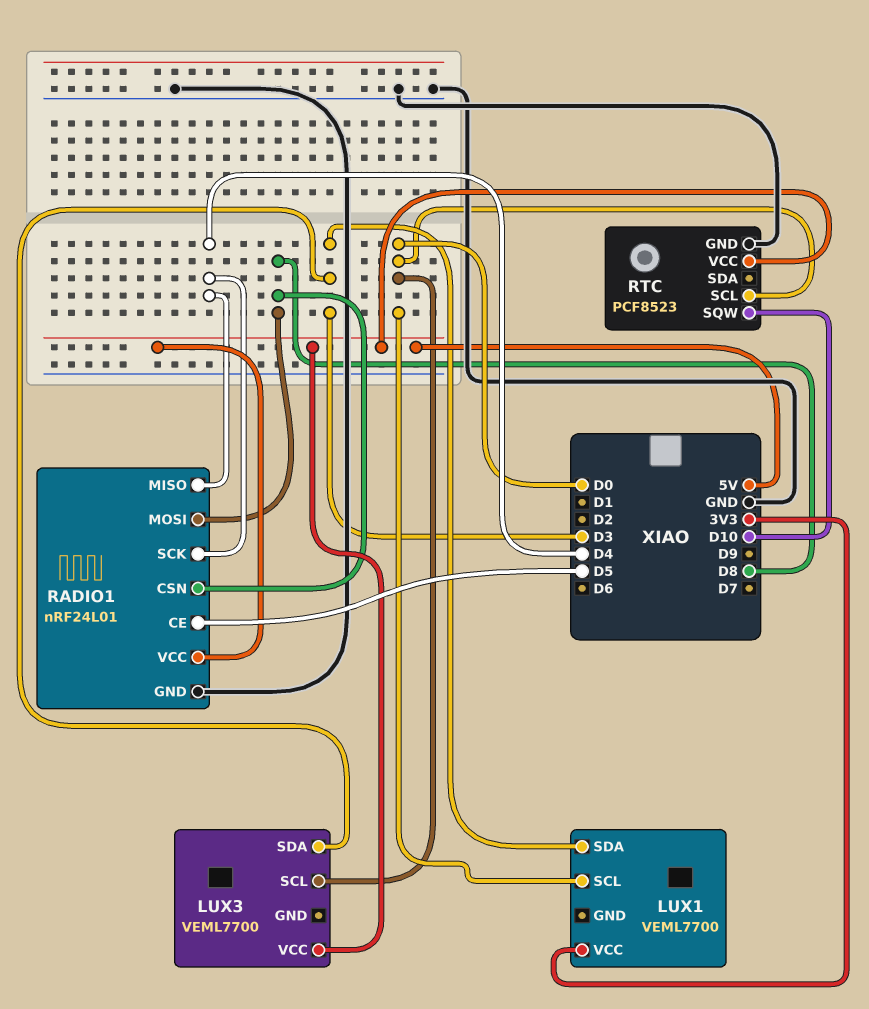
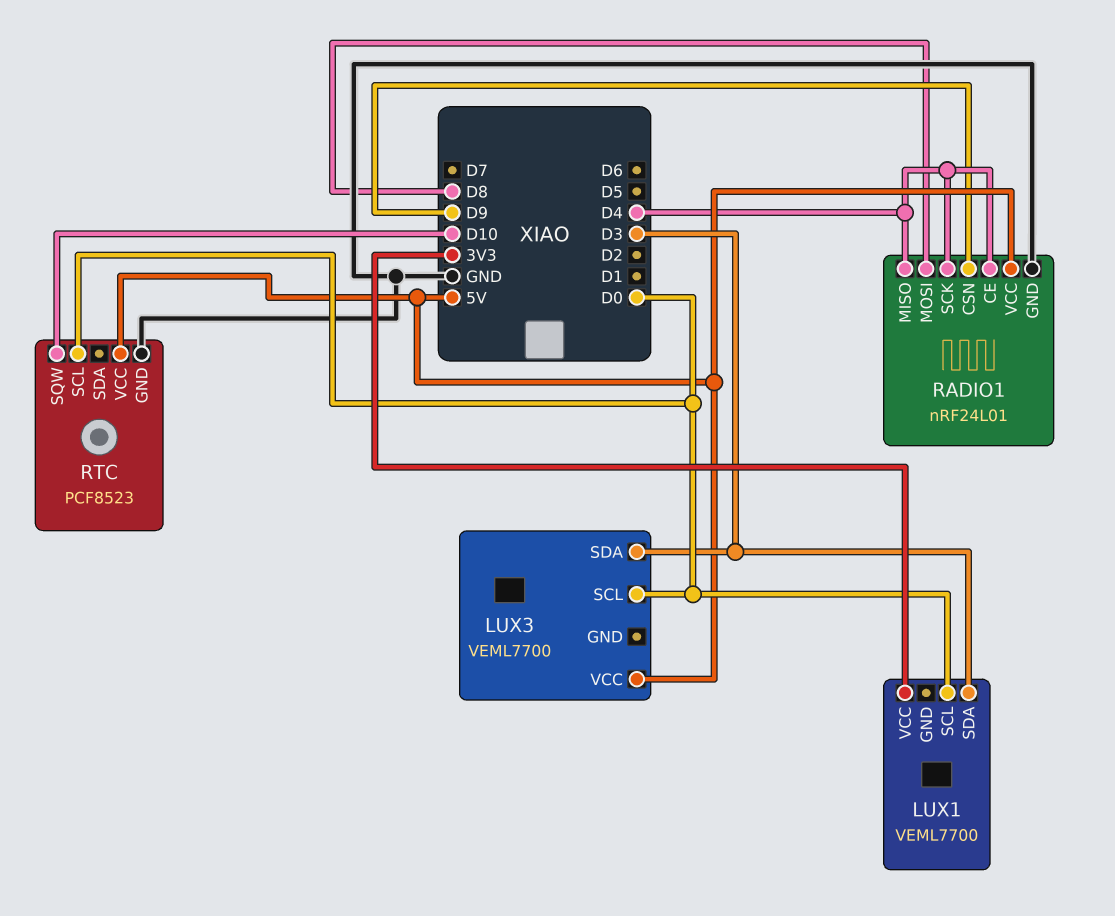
RADIO1 pin CE: D5 -> D4
RADIO1 pin CSN: D8 -> D9

